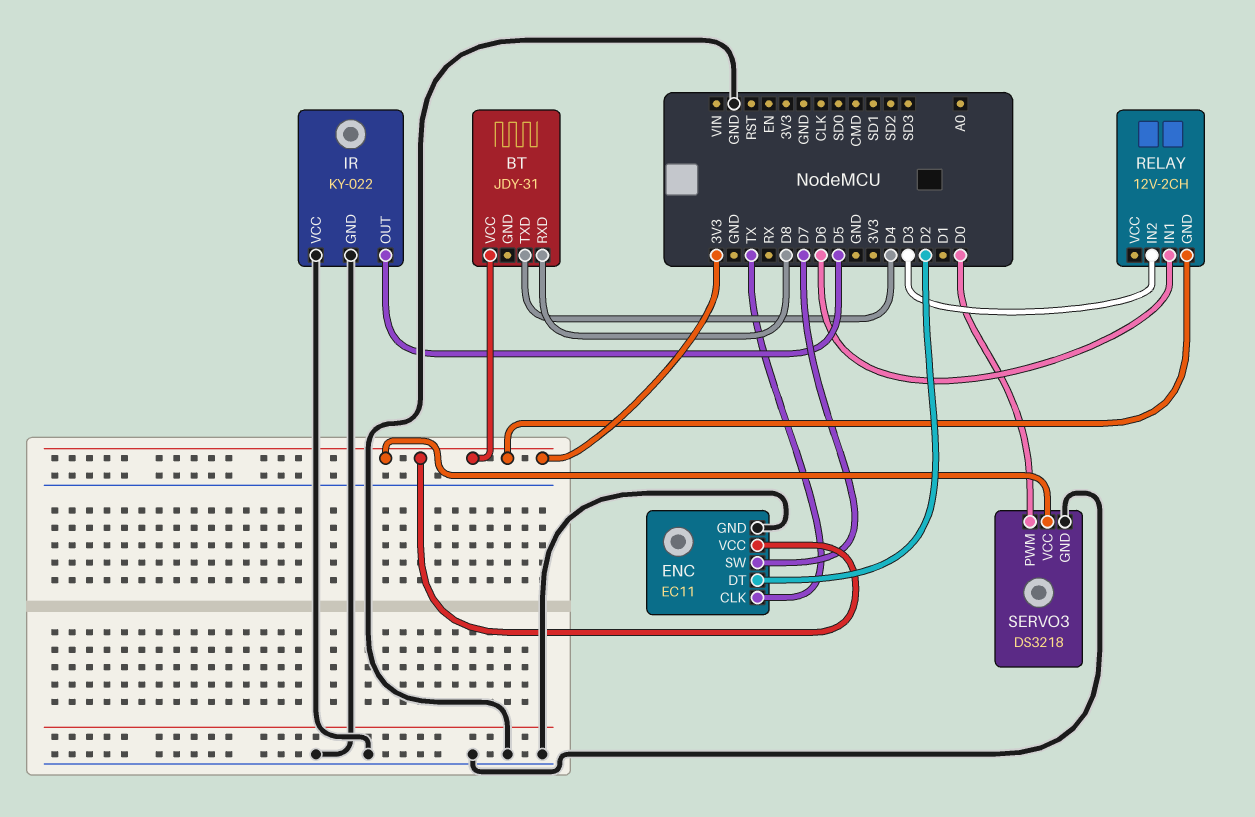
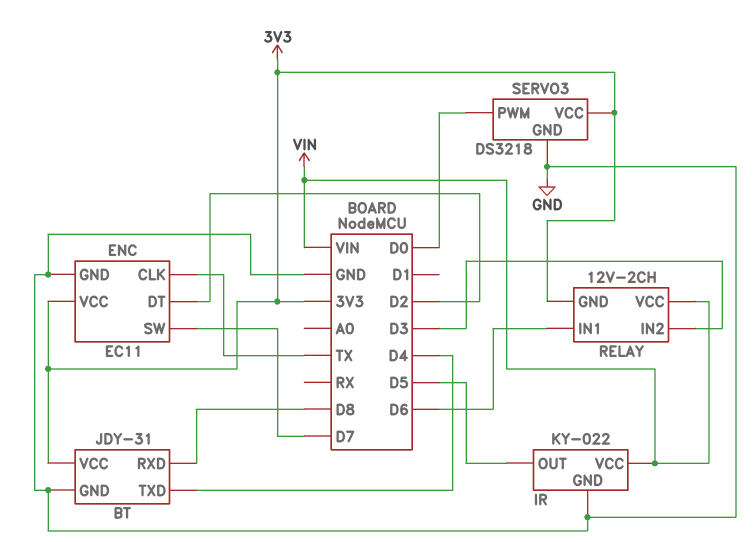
BT pin GND: none -> GND
IR pin VCC: GND -> VIN
RELAY pin VCC: none -> VIN

